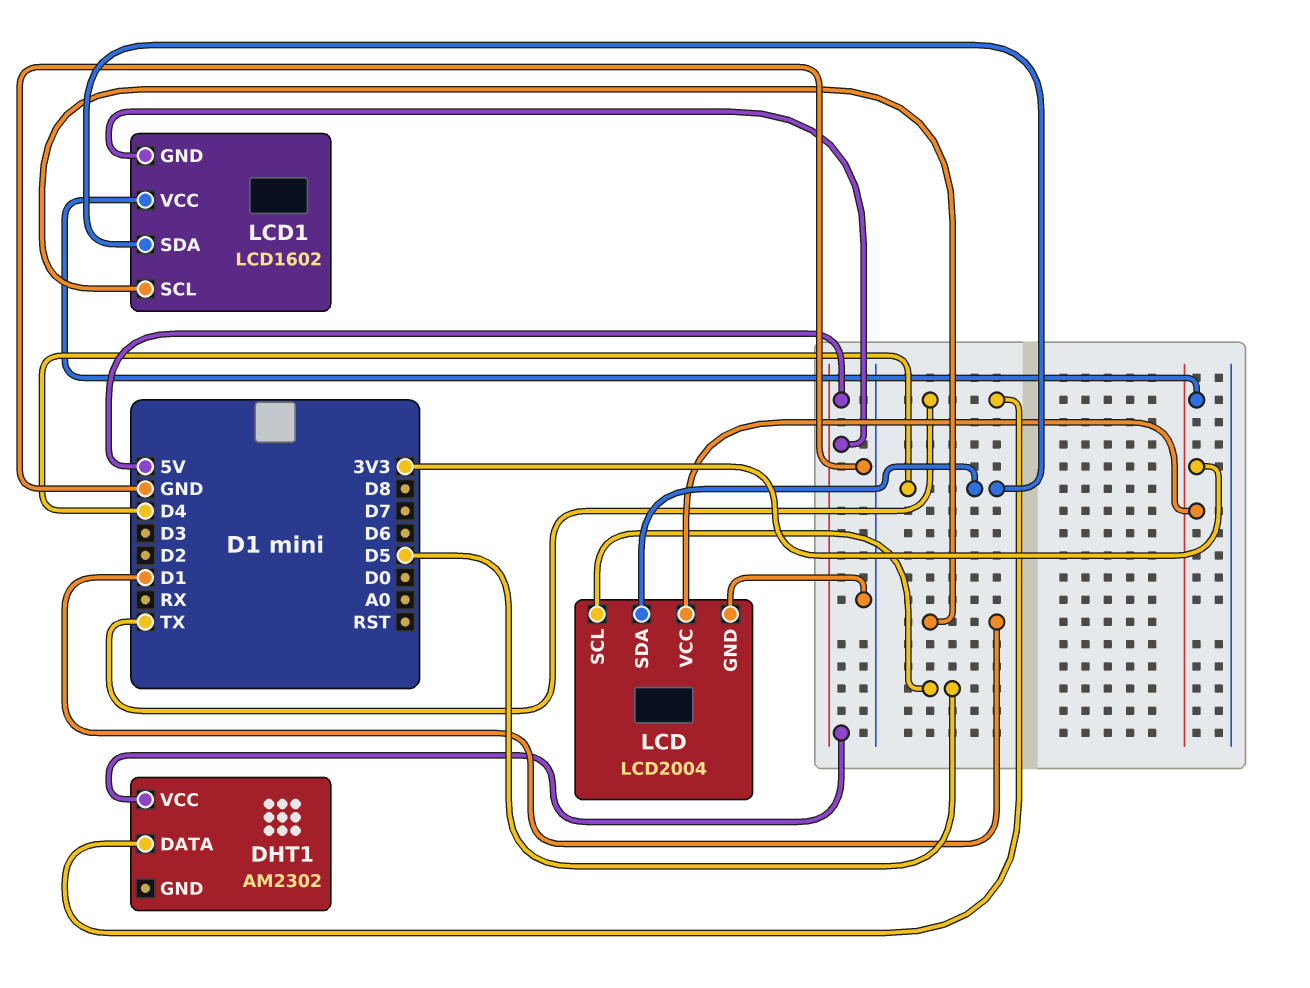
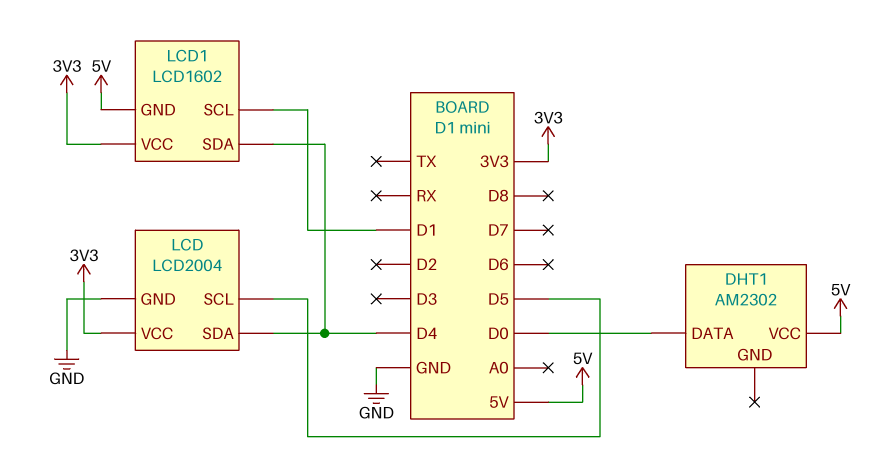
DHT1 pin DATA: TX -> D0

